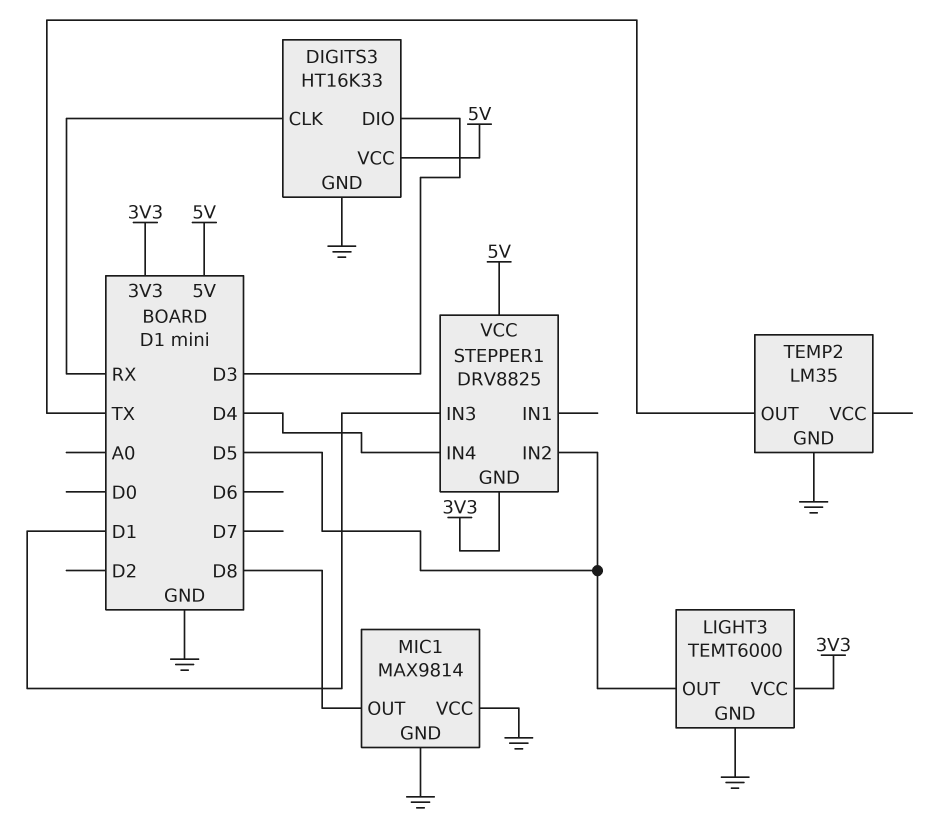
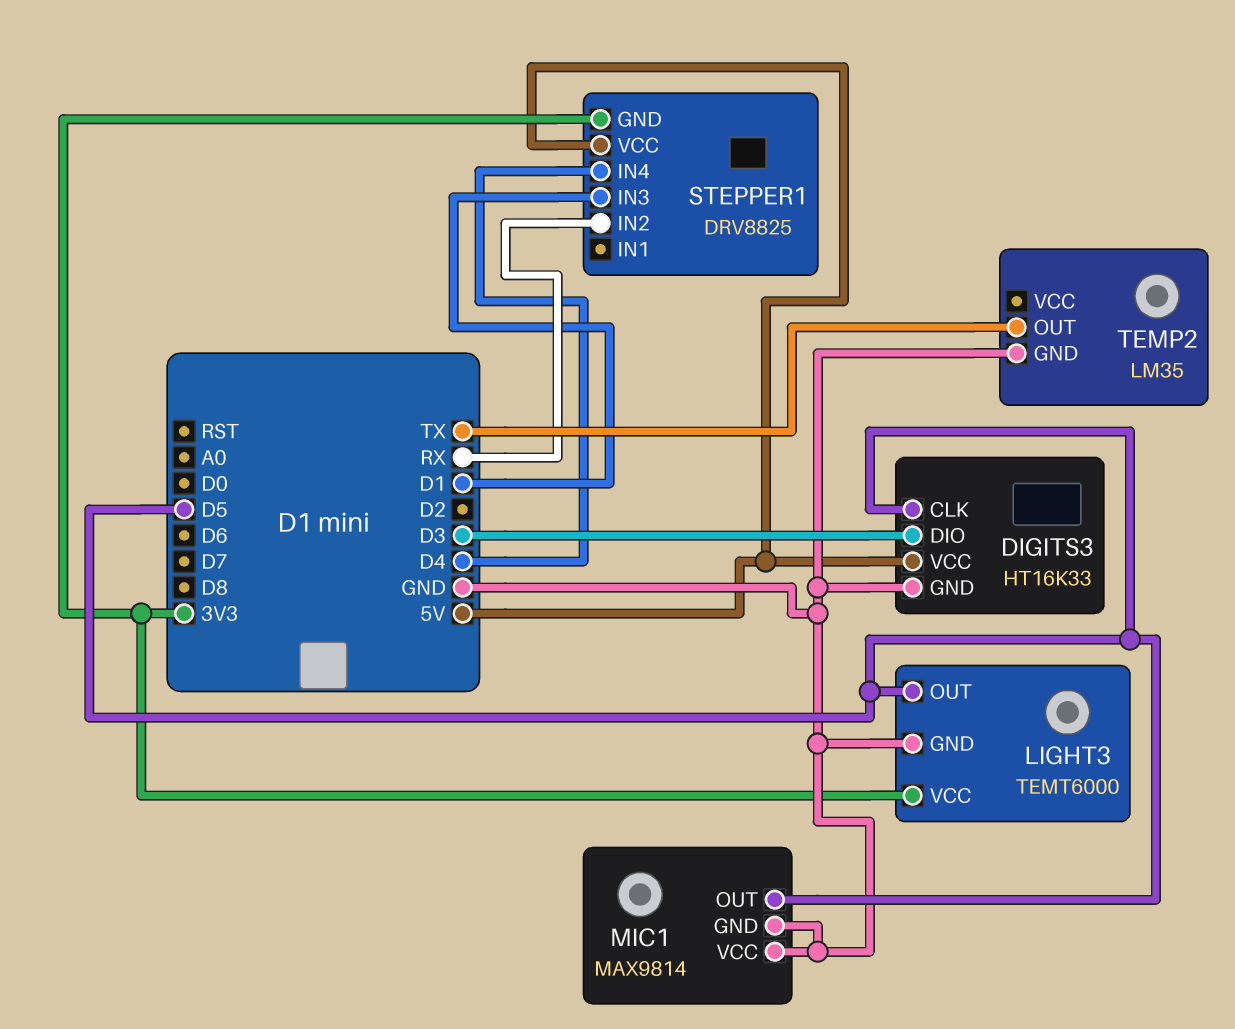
DIGITS3 pin CLK: RX -> D5
MIC1 pin OUT: D8 -> D5
STEPPER1 pin IN2: D5 -> RX

